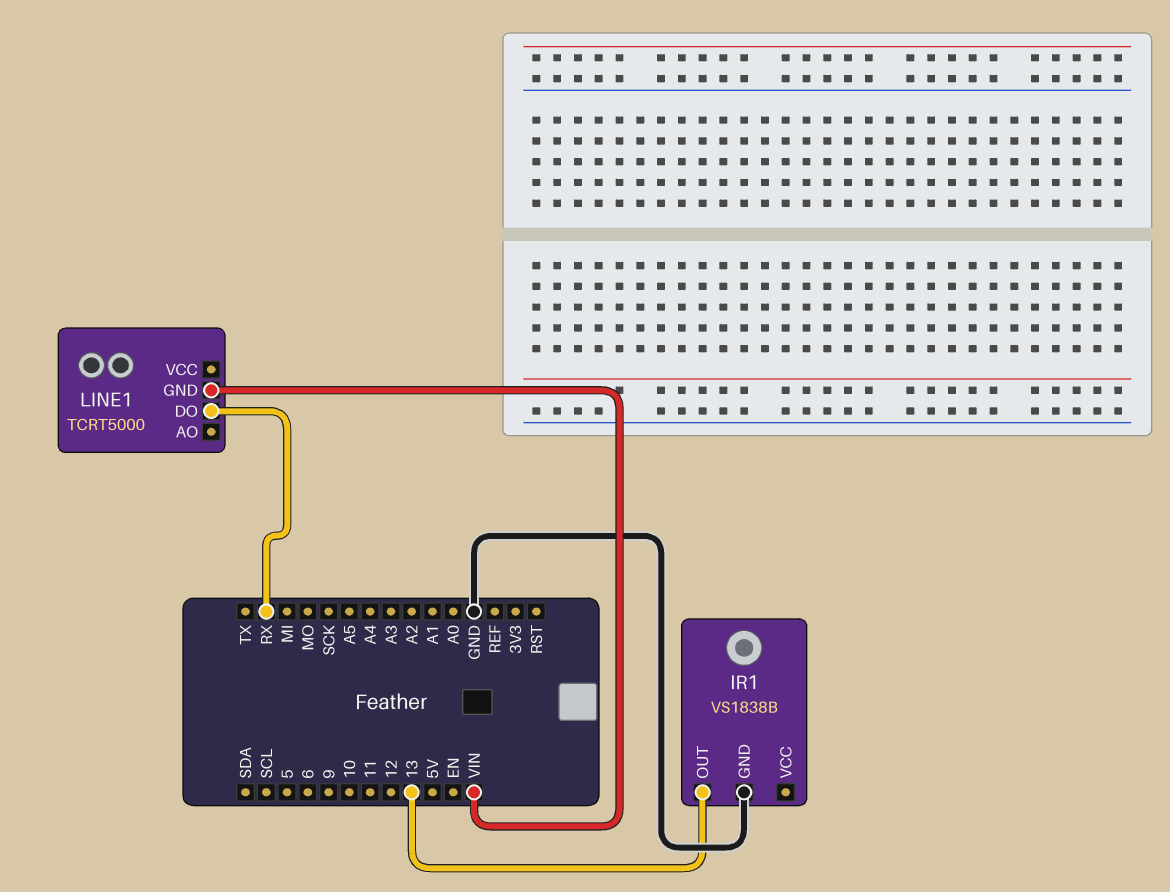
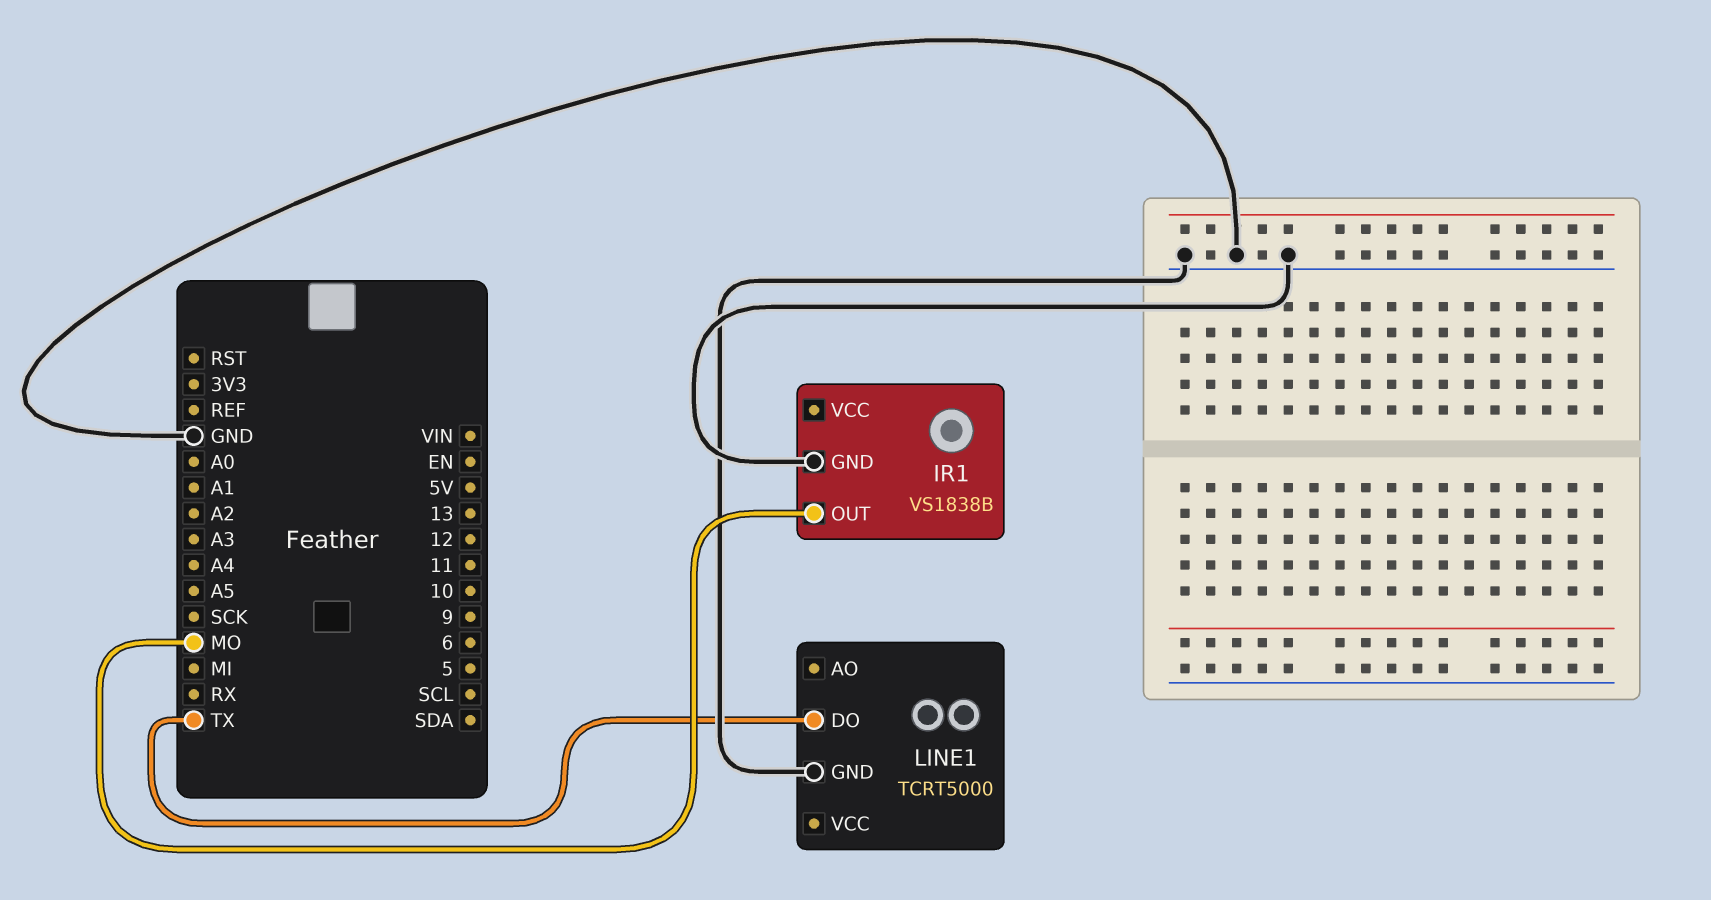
IR1 pin OUT: 13 -> MO
LINE1 pin DO: RX -> TX
LINE1 pin GND: VIN -> GND

